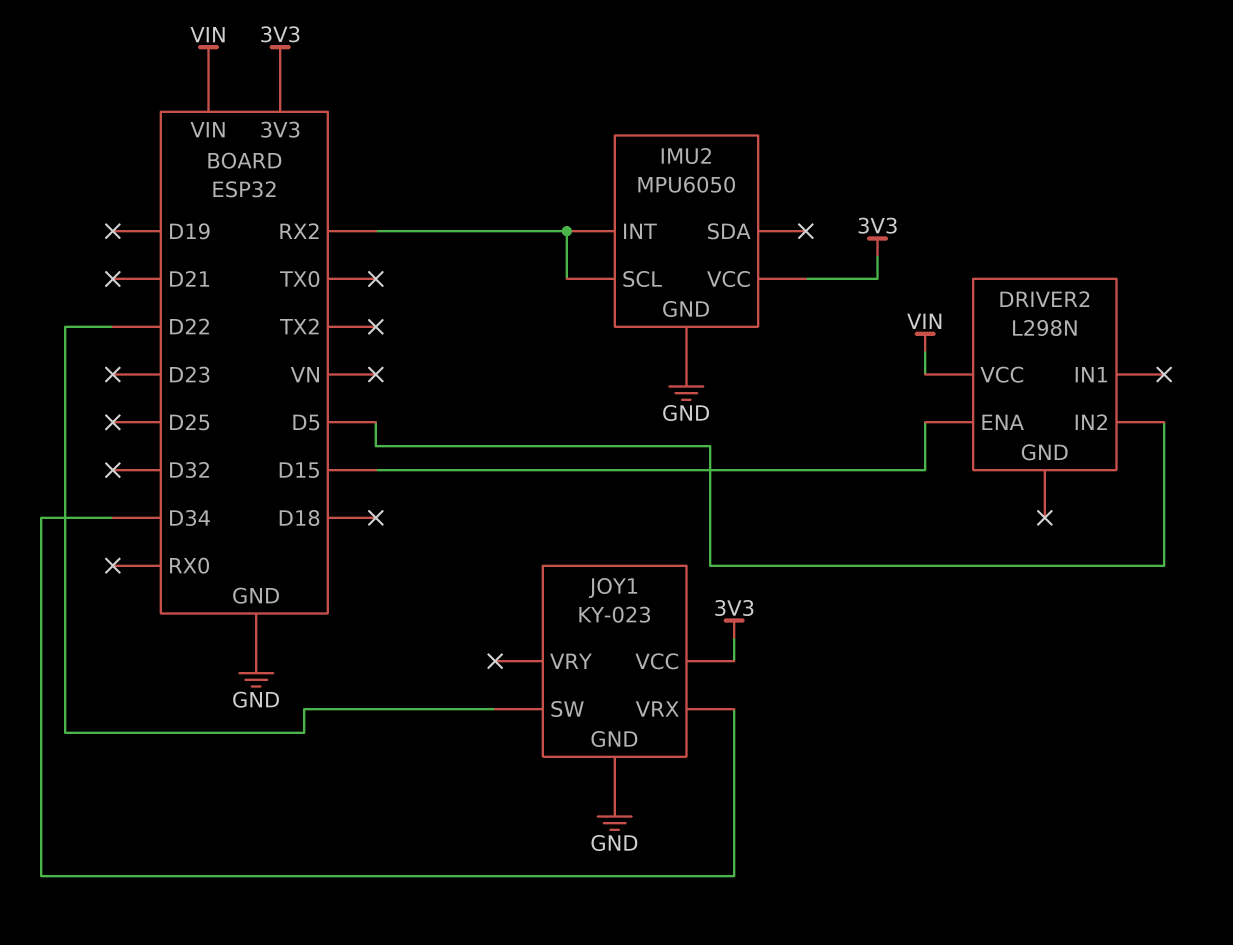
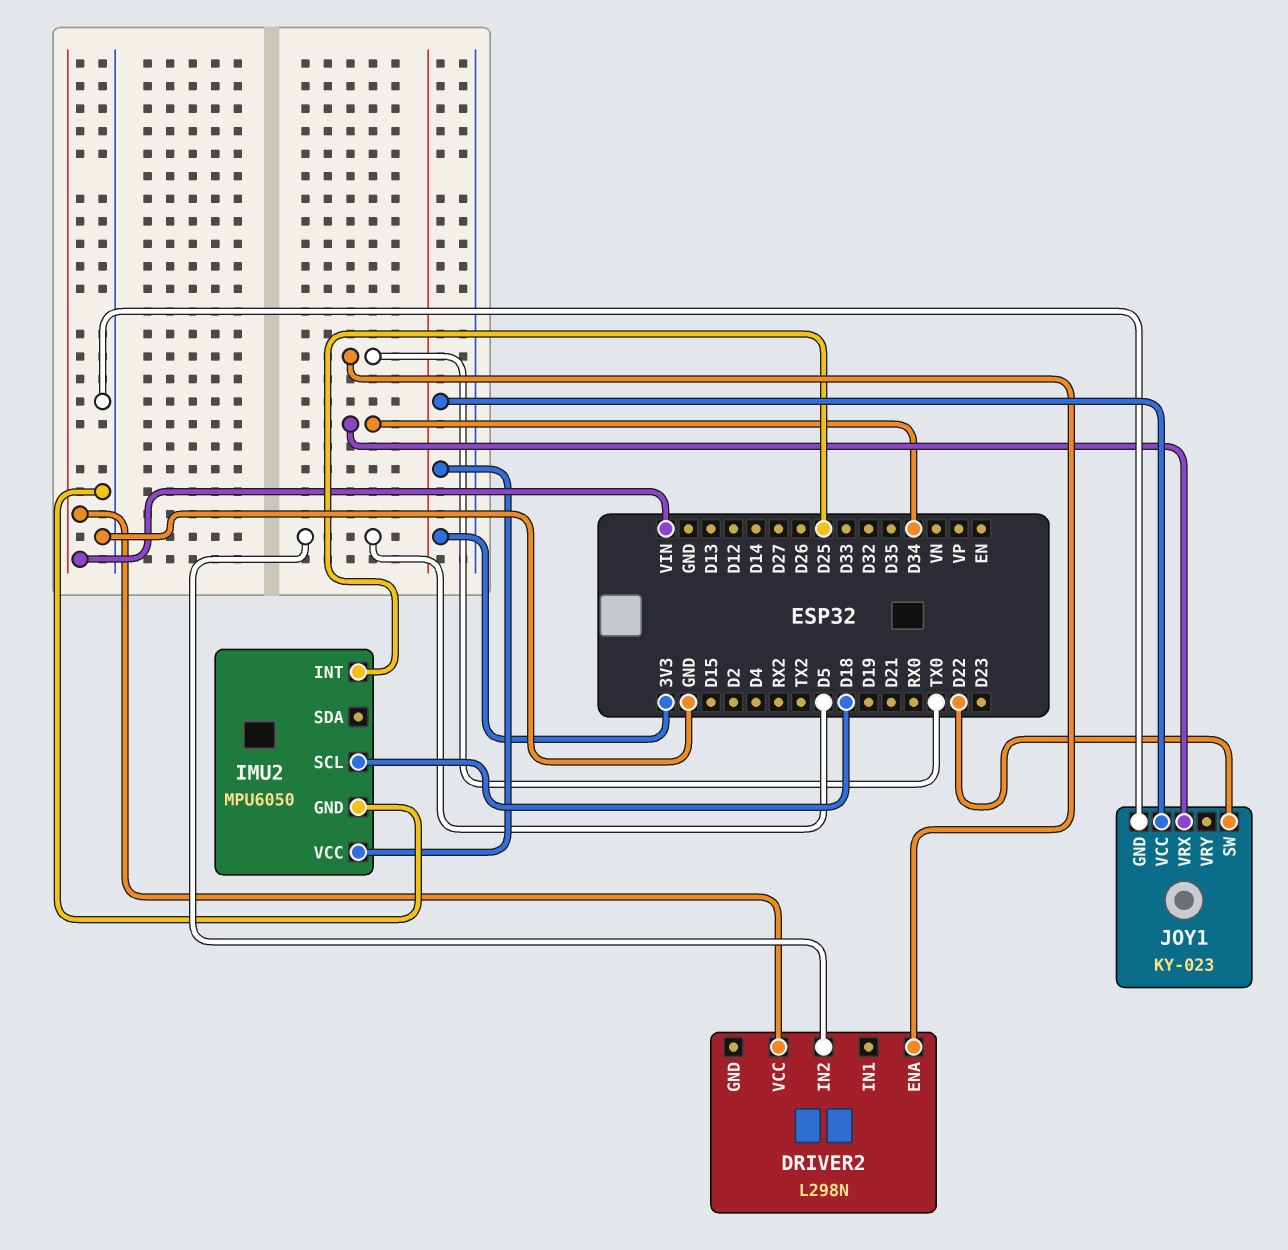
DRIVER2 pin ENA: D15 -> TX0
IMU2 pin INT: RX2 -> D25
IMU2 pin SCL: RX2 -> D18

